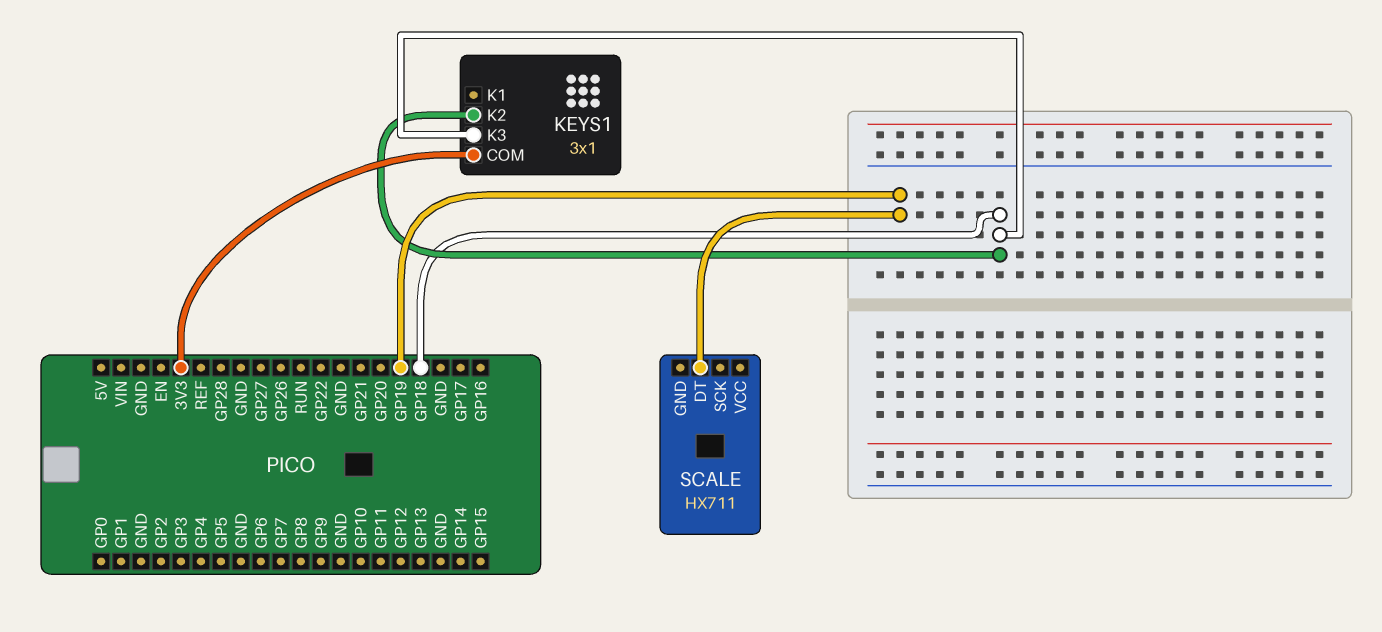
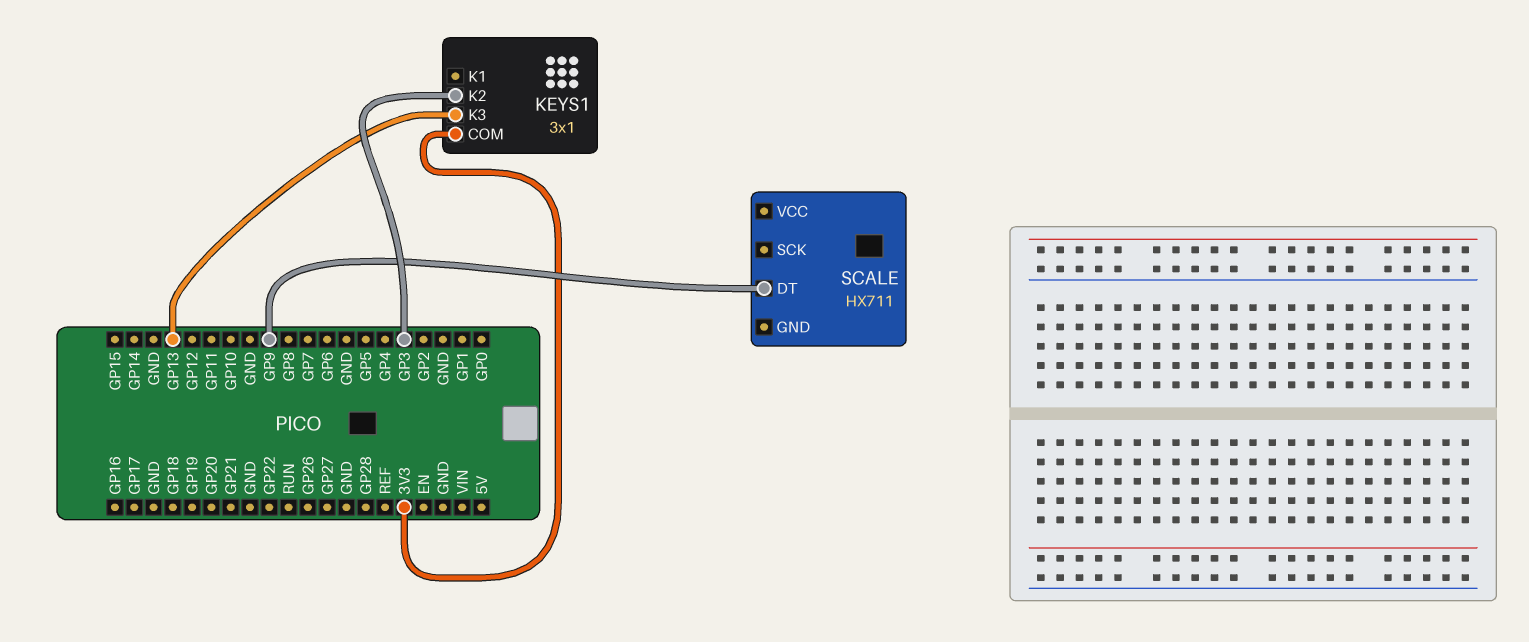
KEYS1 pin K2: GP18 -> GP3
KEYS1 pin K3: GP18 -> GP13
SCALE pin DT: GP19 -> GP9

